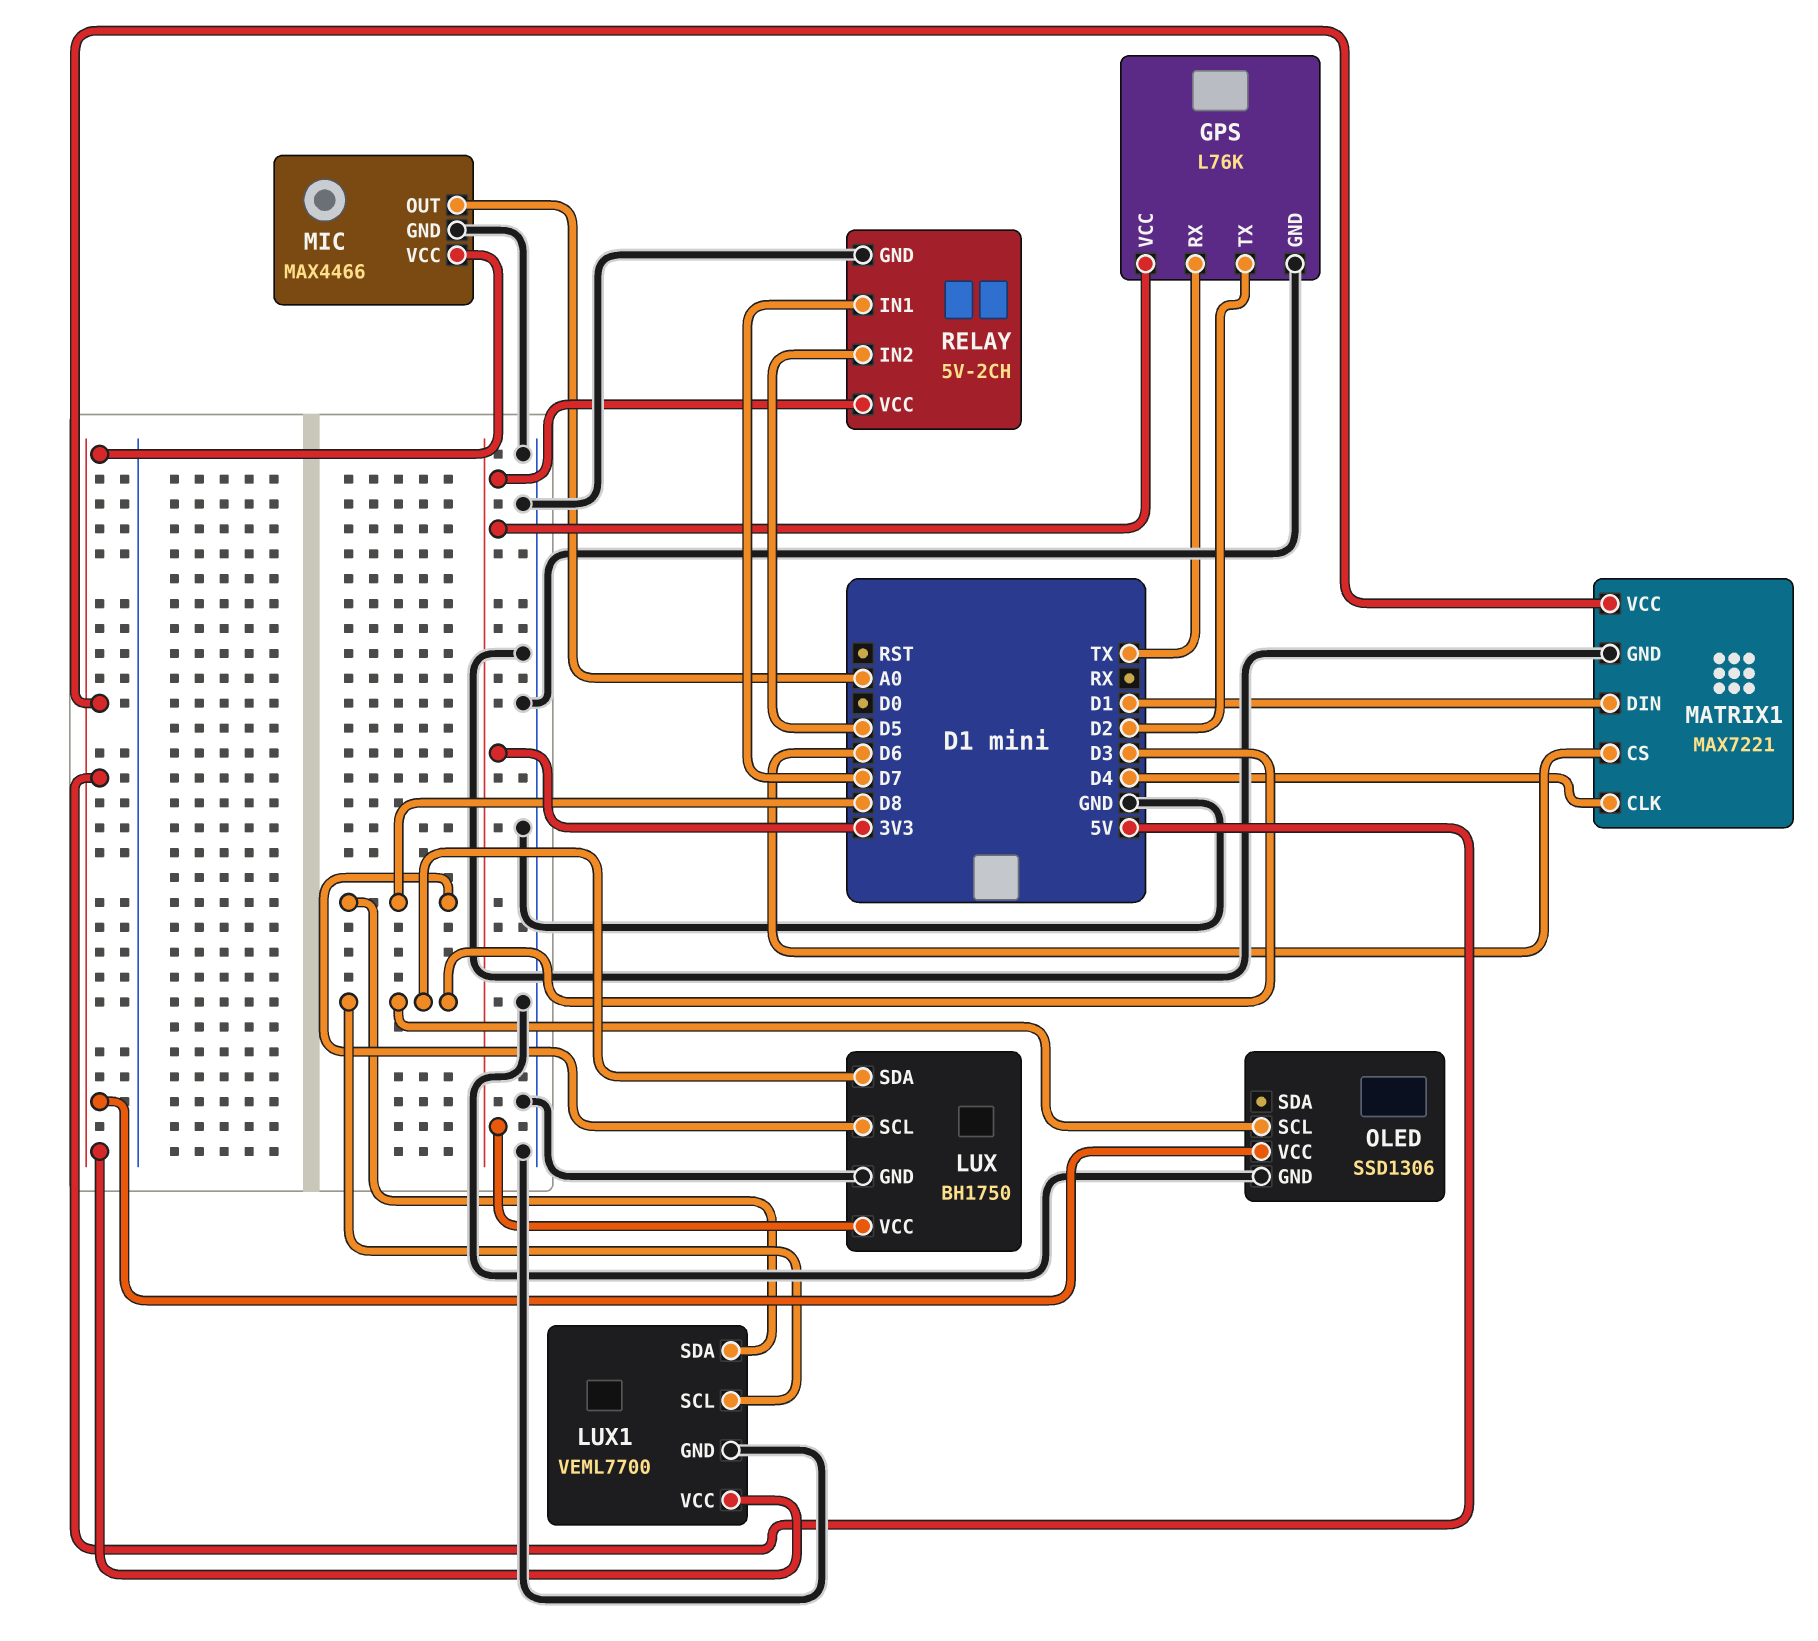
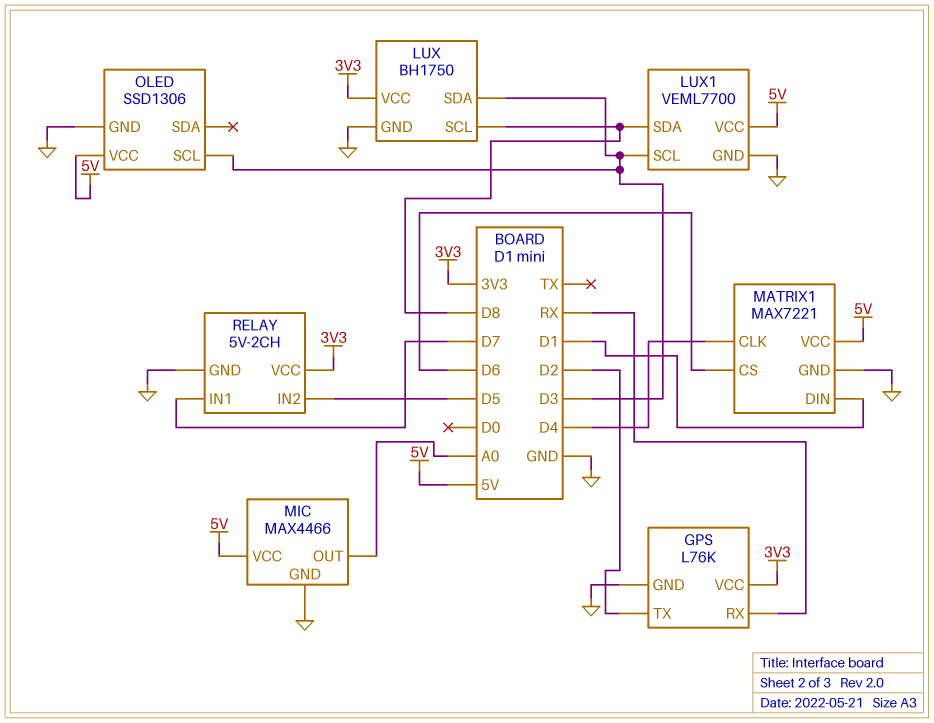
GPS pin RX: TX -> RX

